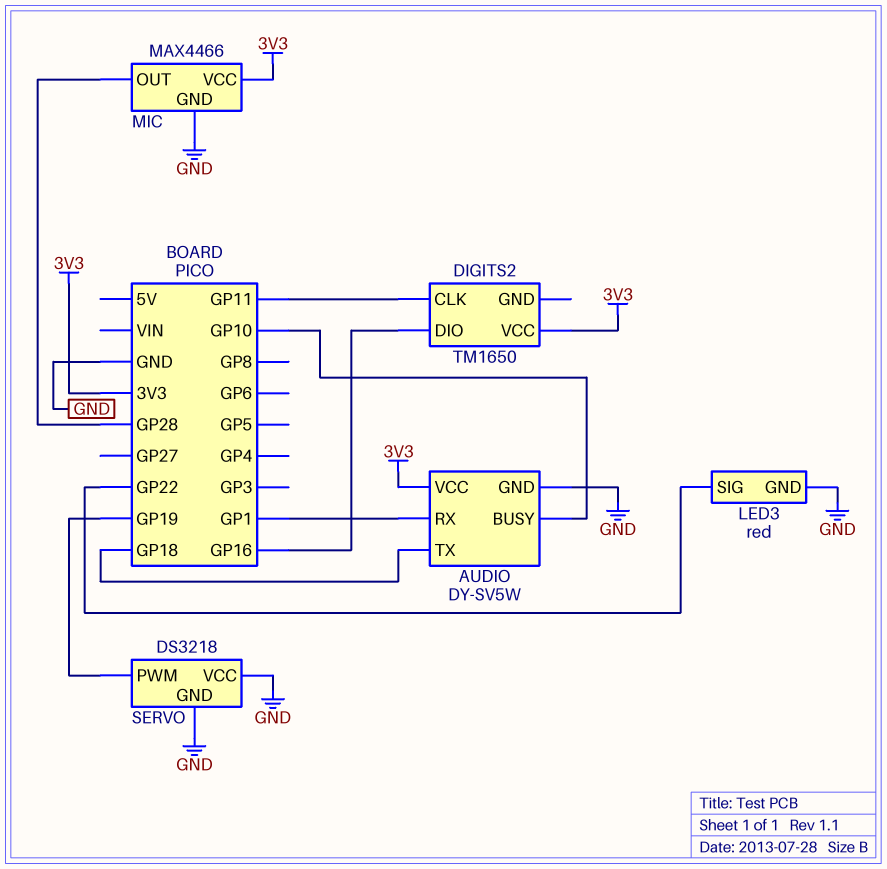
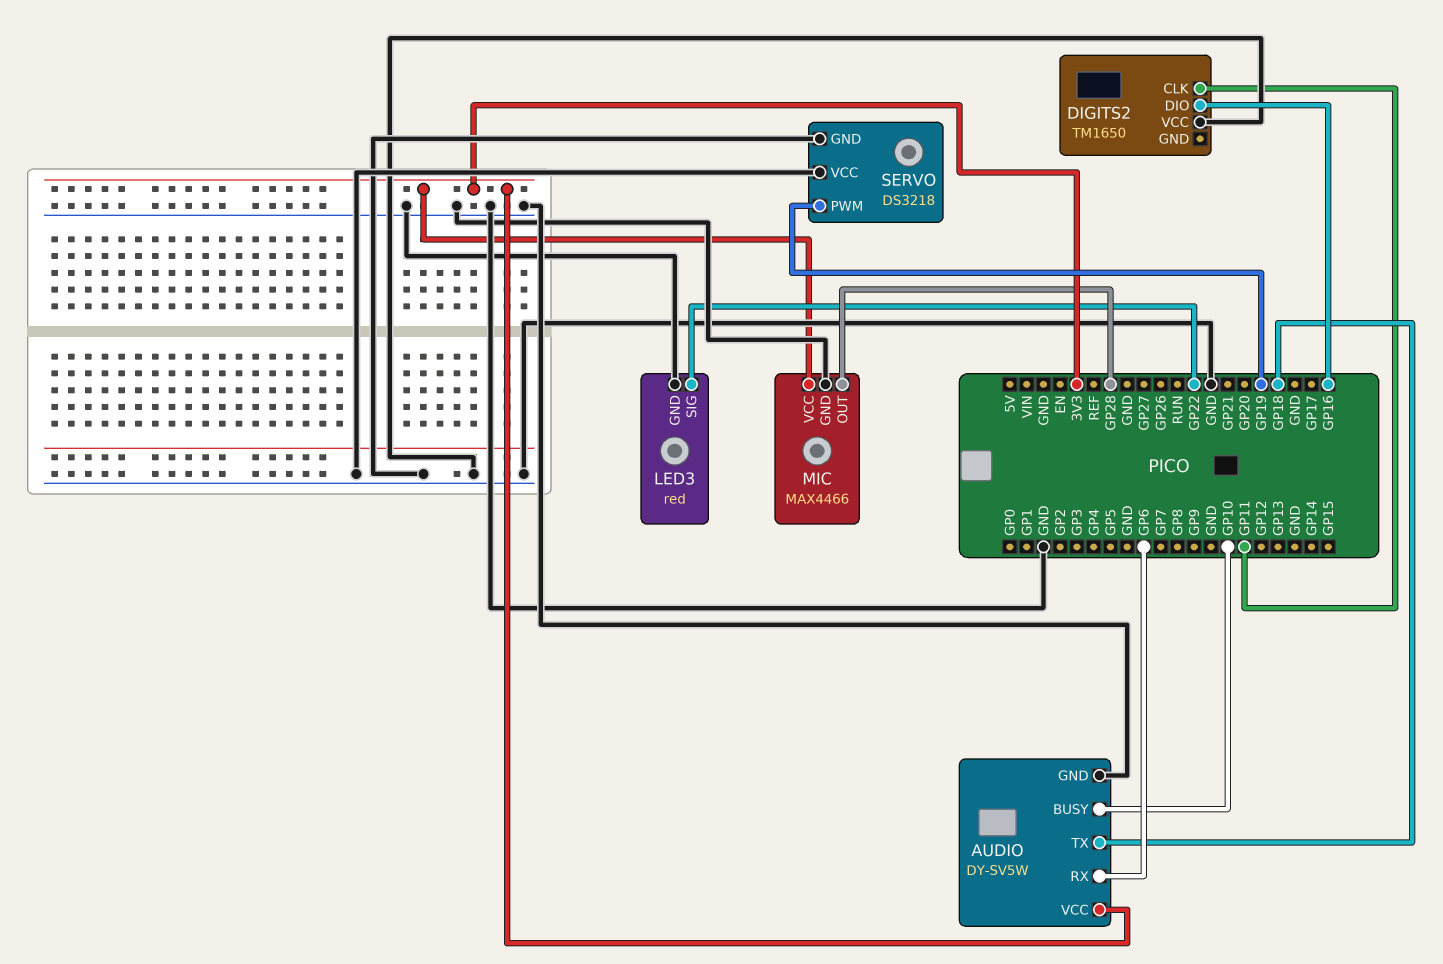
AUDIO pin RX: GP1 -> GP6
DIGITS2 pin VCC: 3V3 -> GND

